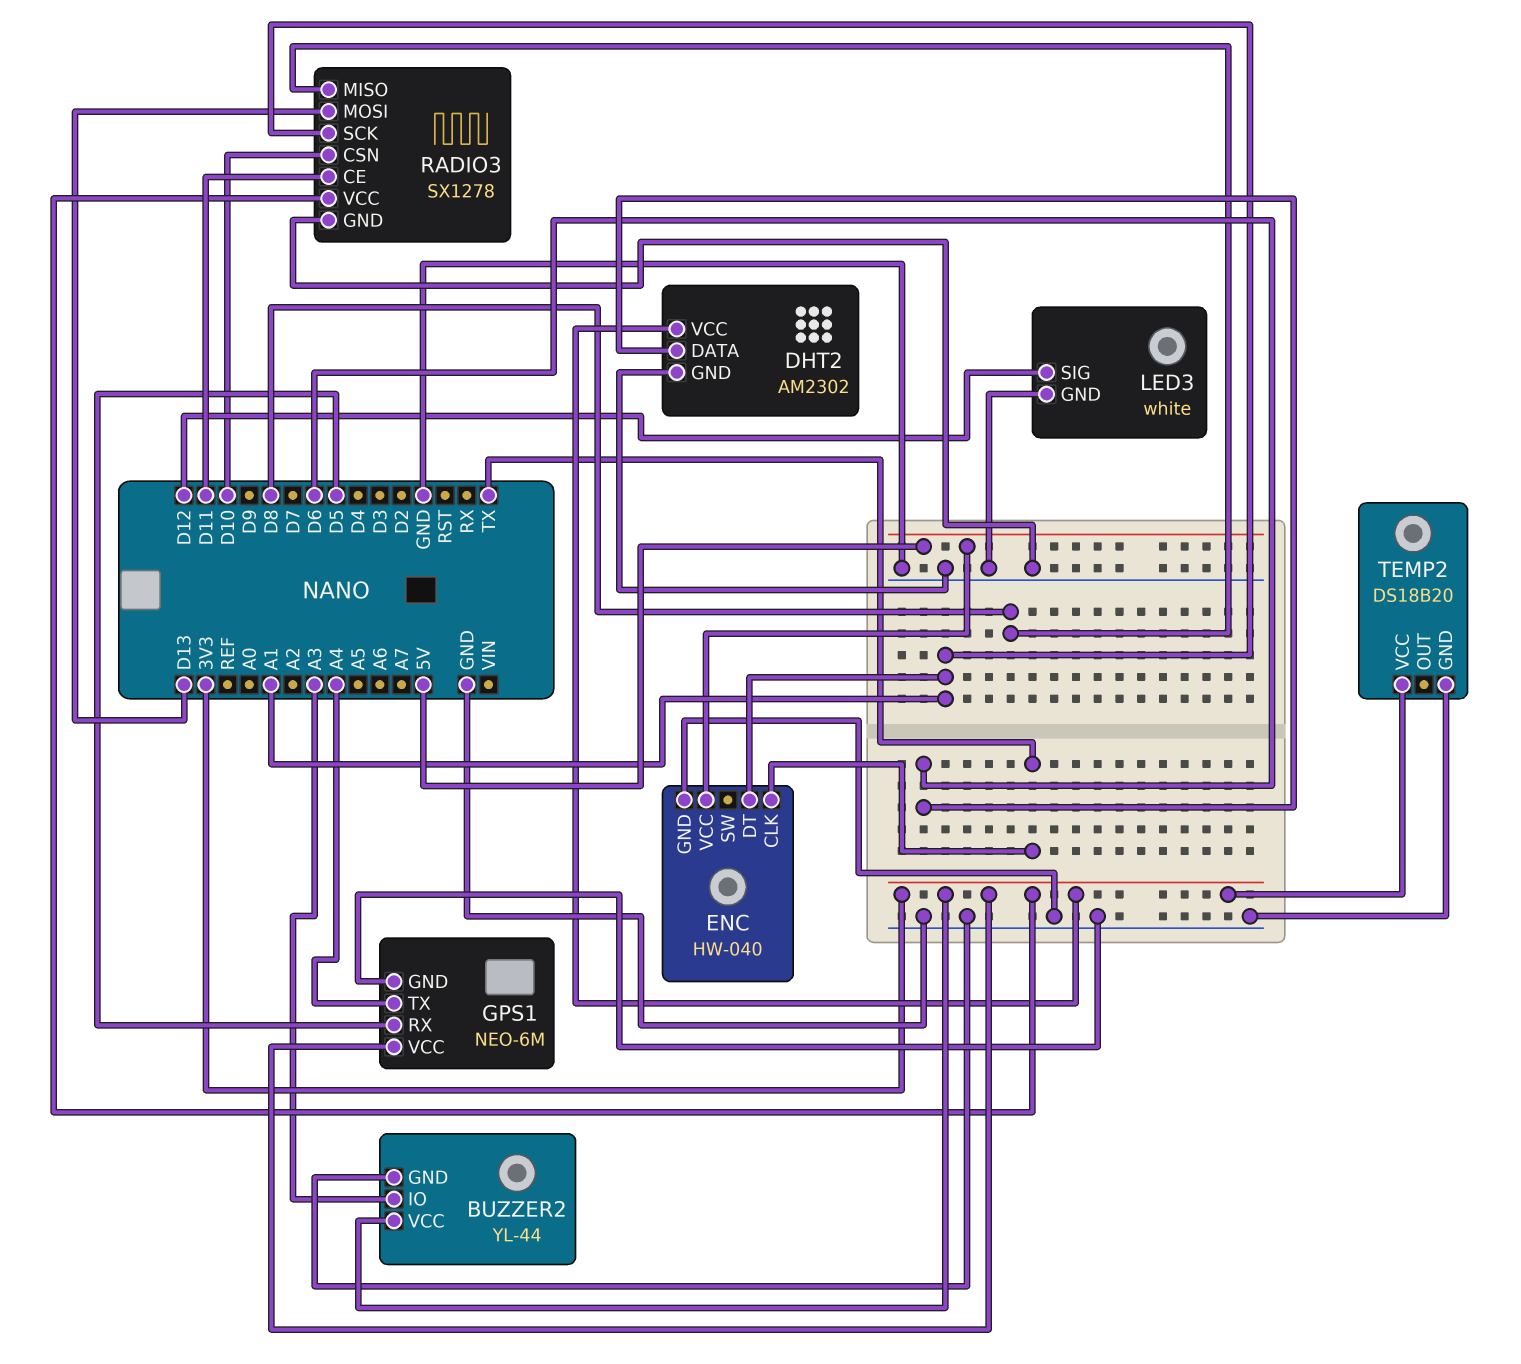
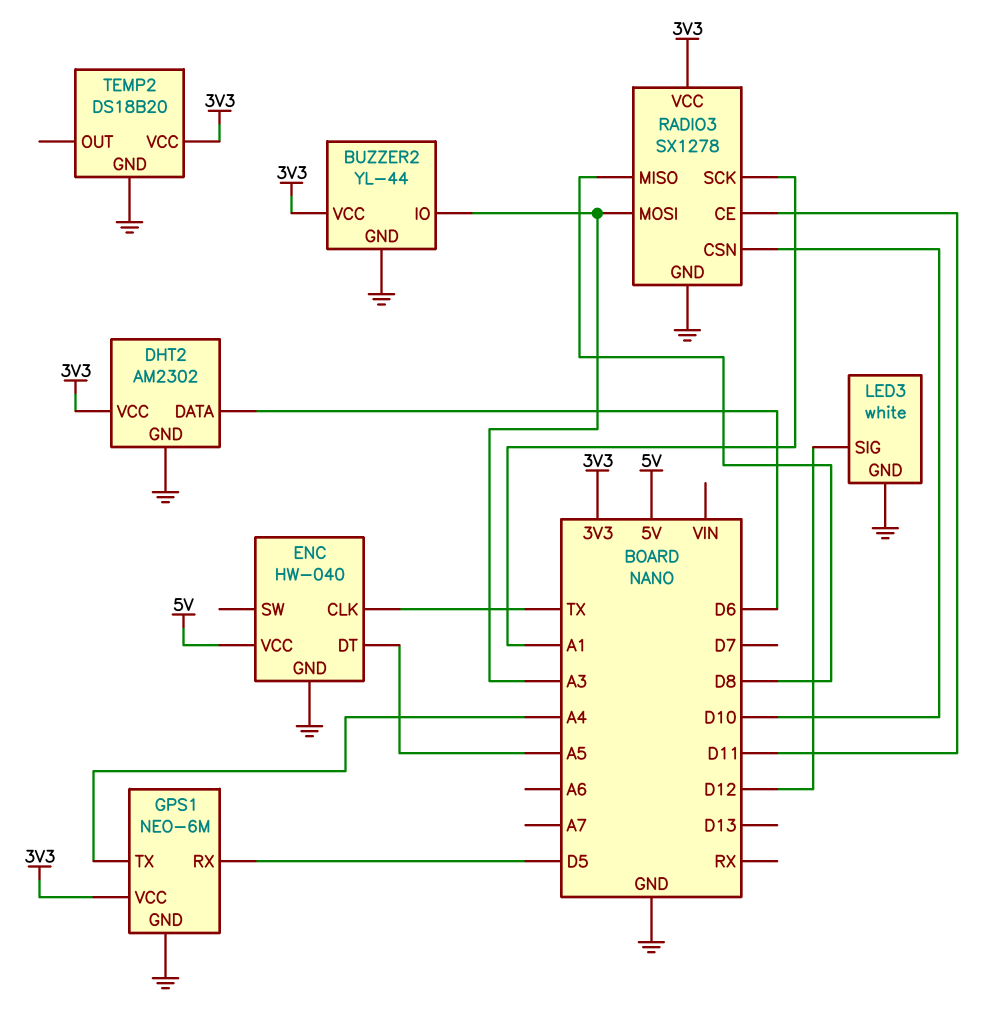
ENC pin DT: A1 -> A5
RADIO3 pin MOSI: D13 -> A3

